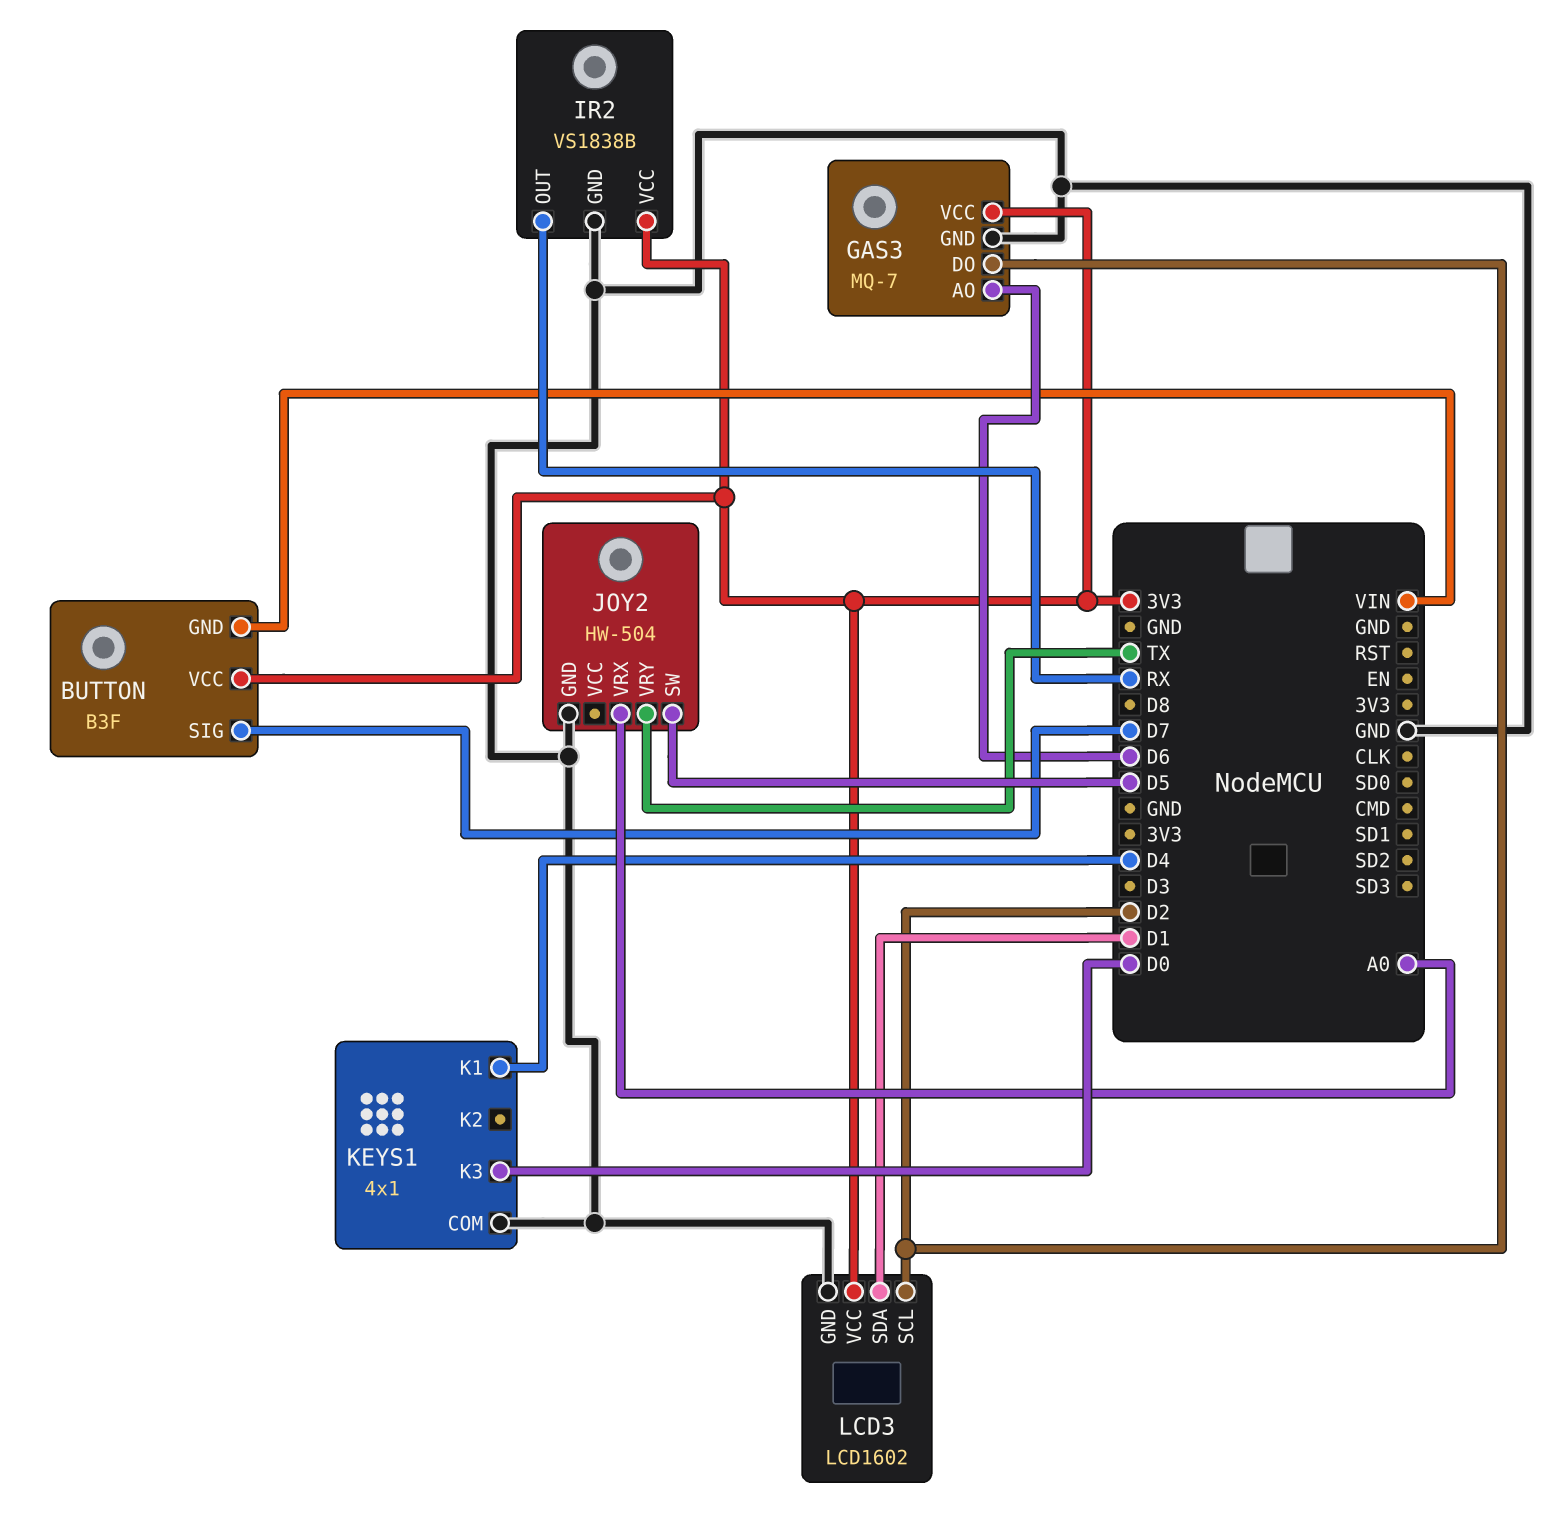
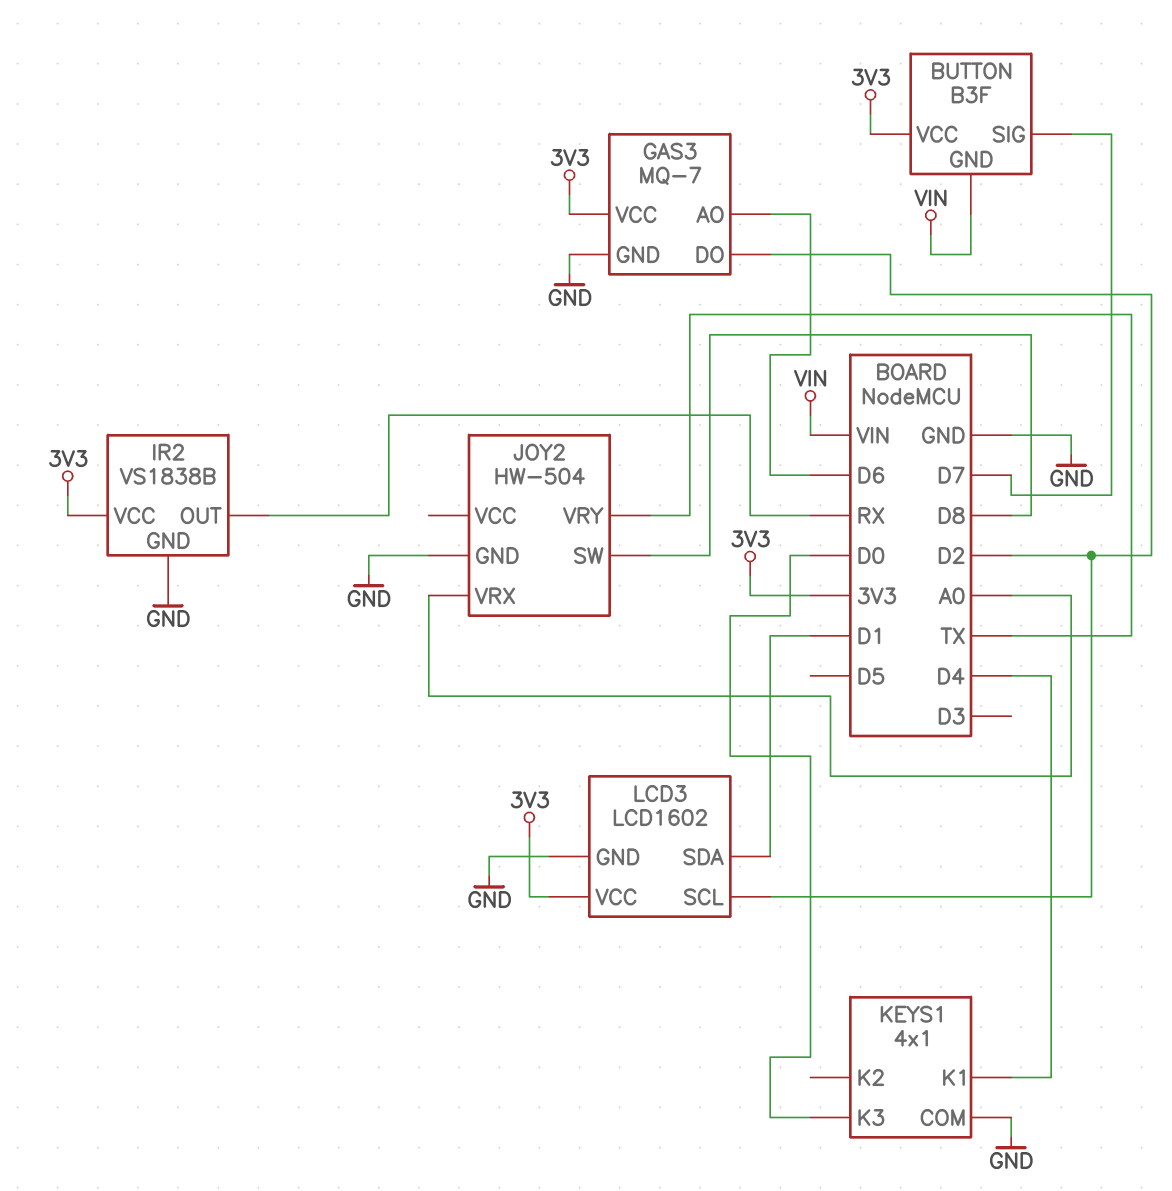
JOY2 pin SW: D5 -> D8

